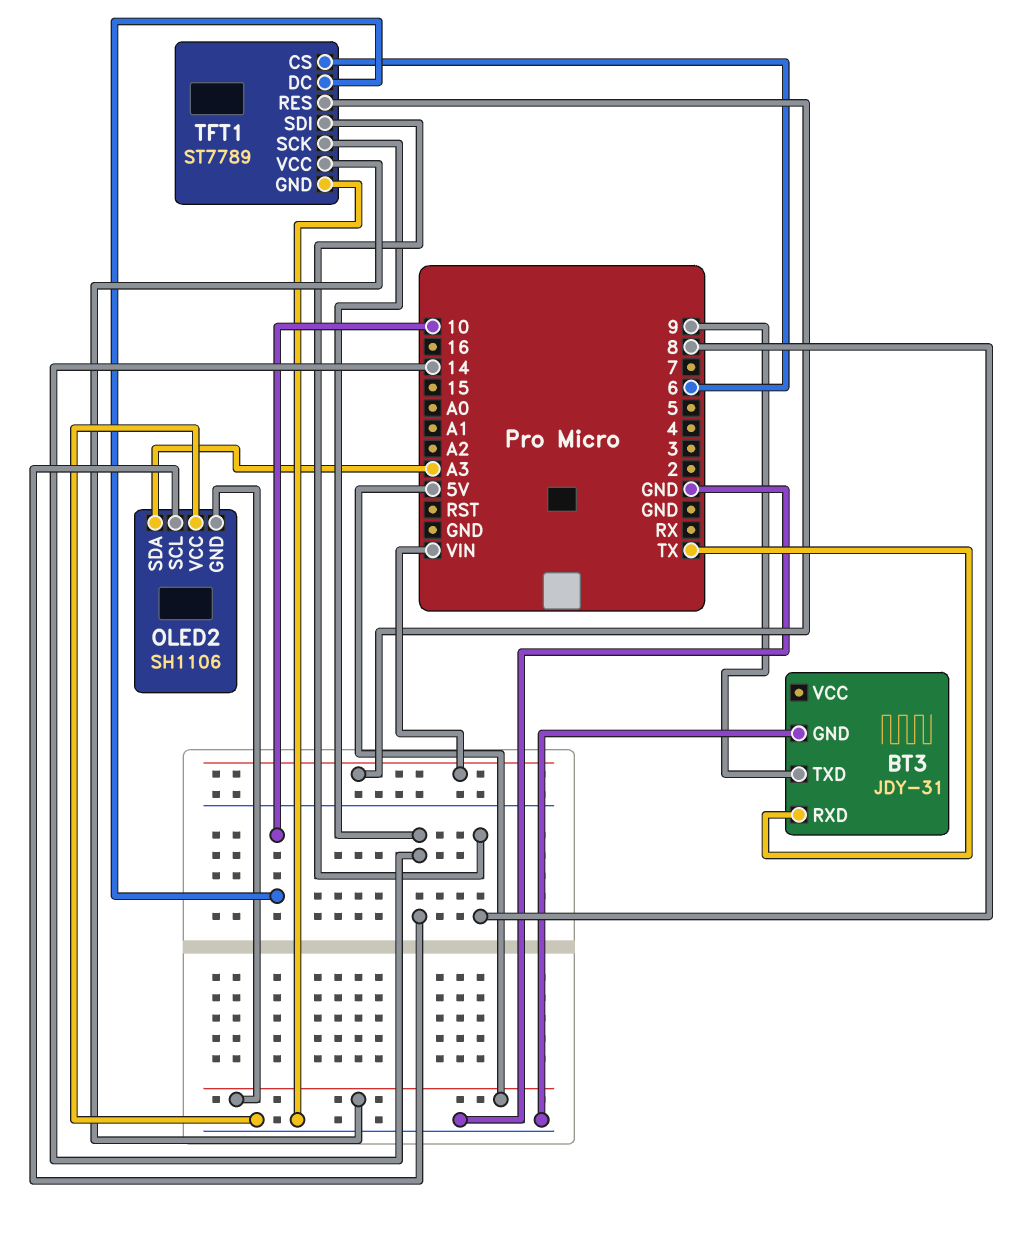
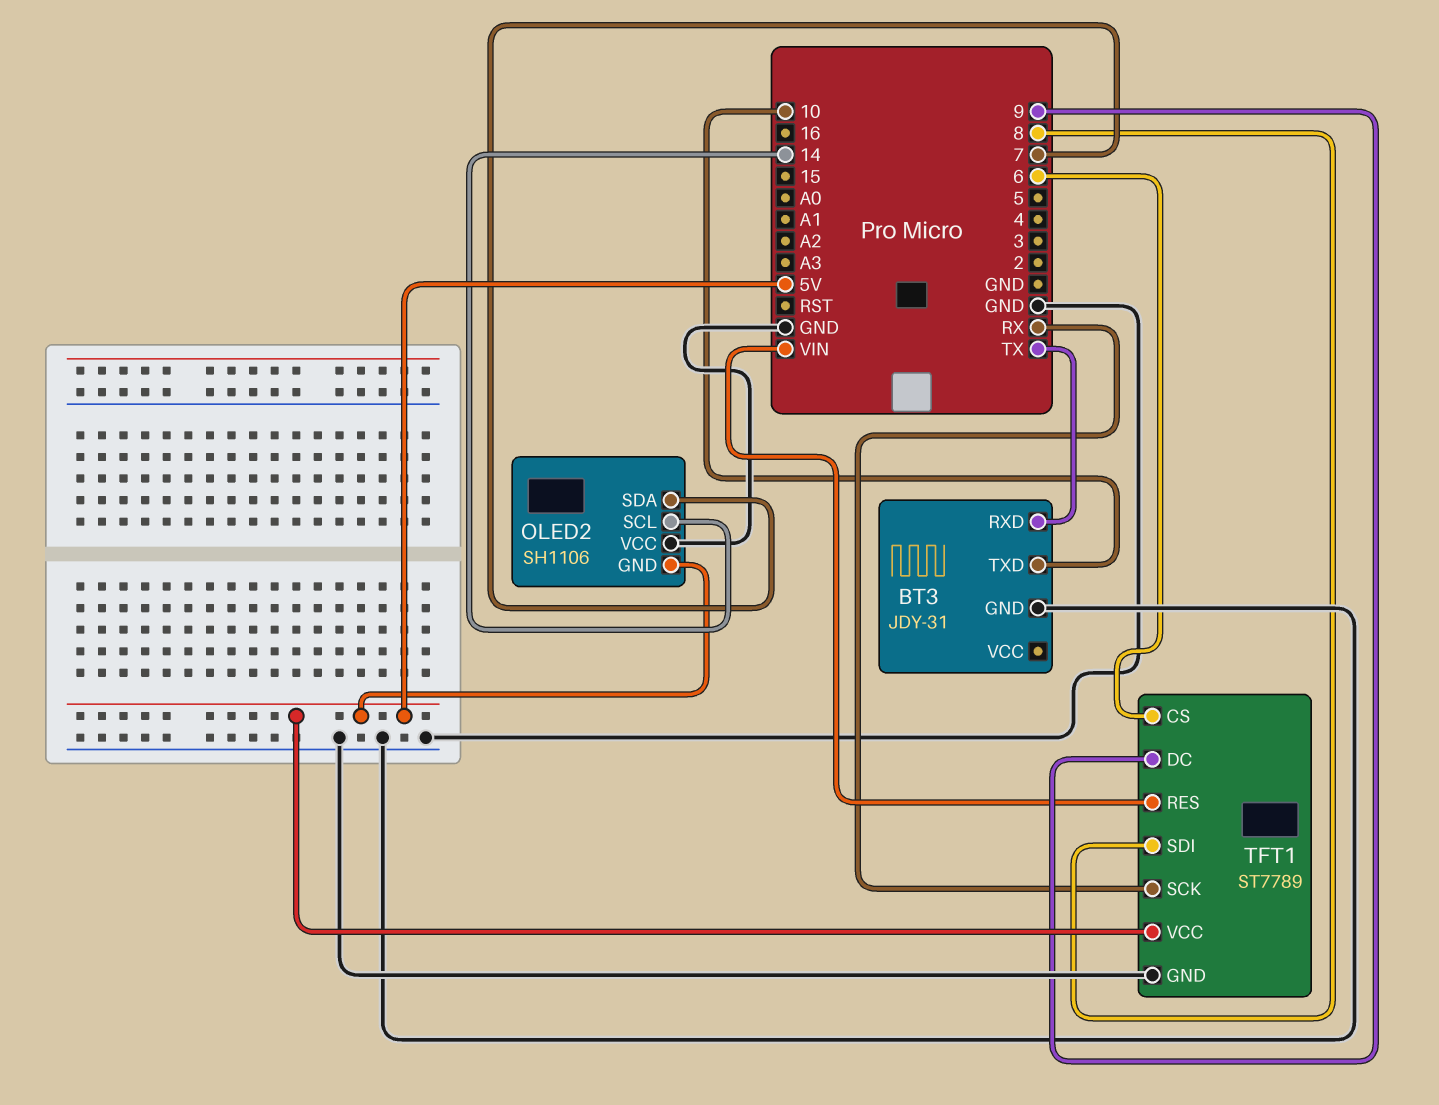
BT3 pin TXD: 9 -> 10
OLED2 pin SDA: A3 -> 7
TFT1 pin DC: 10 -> 9
TFT1 pin SCK: 14 -> RX

